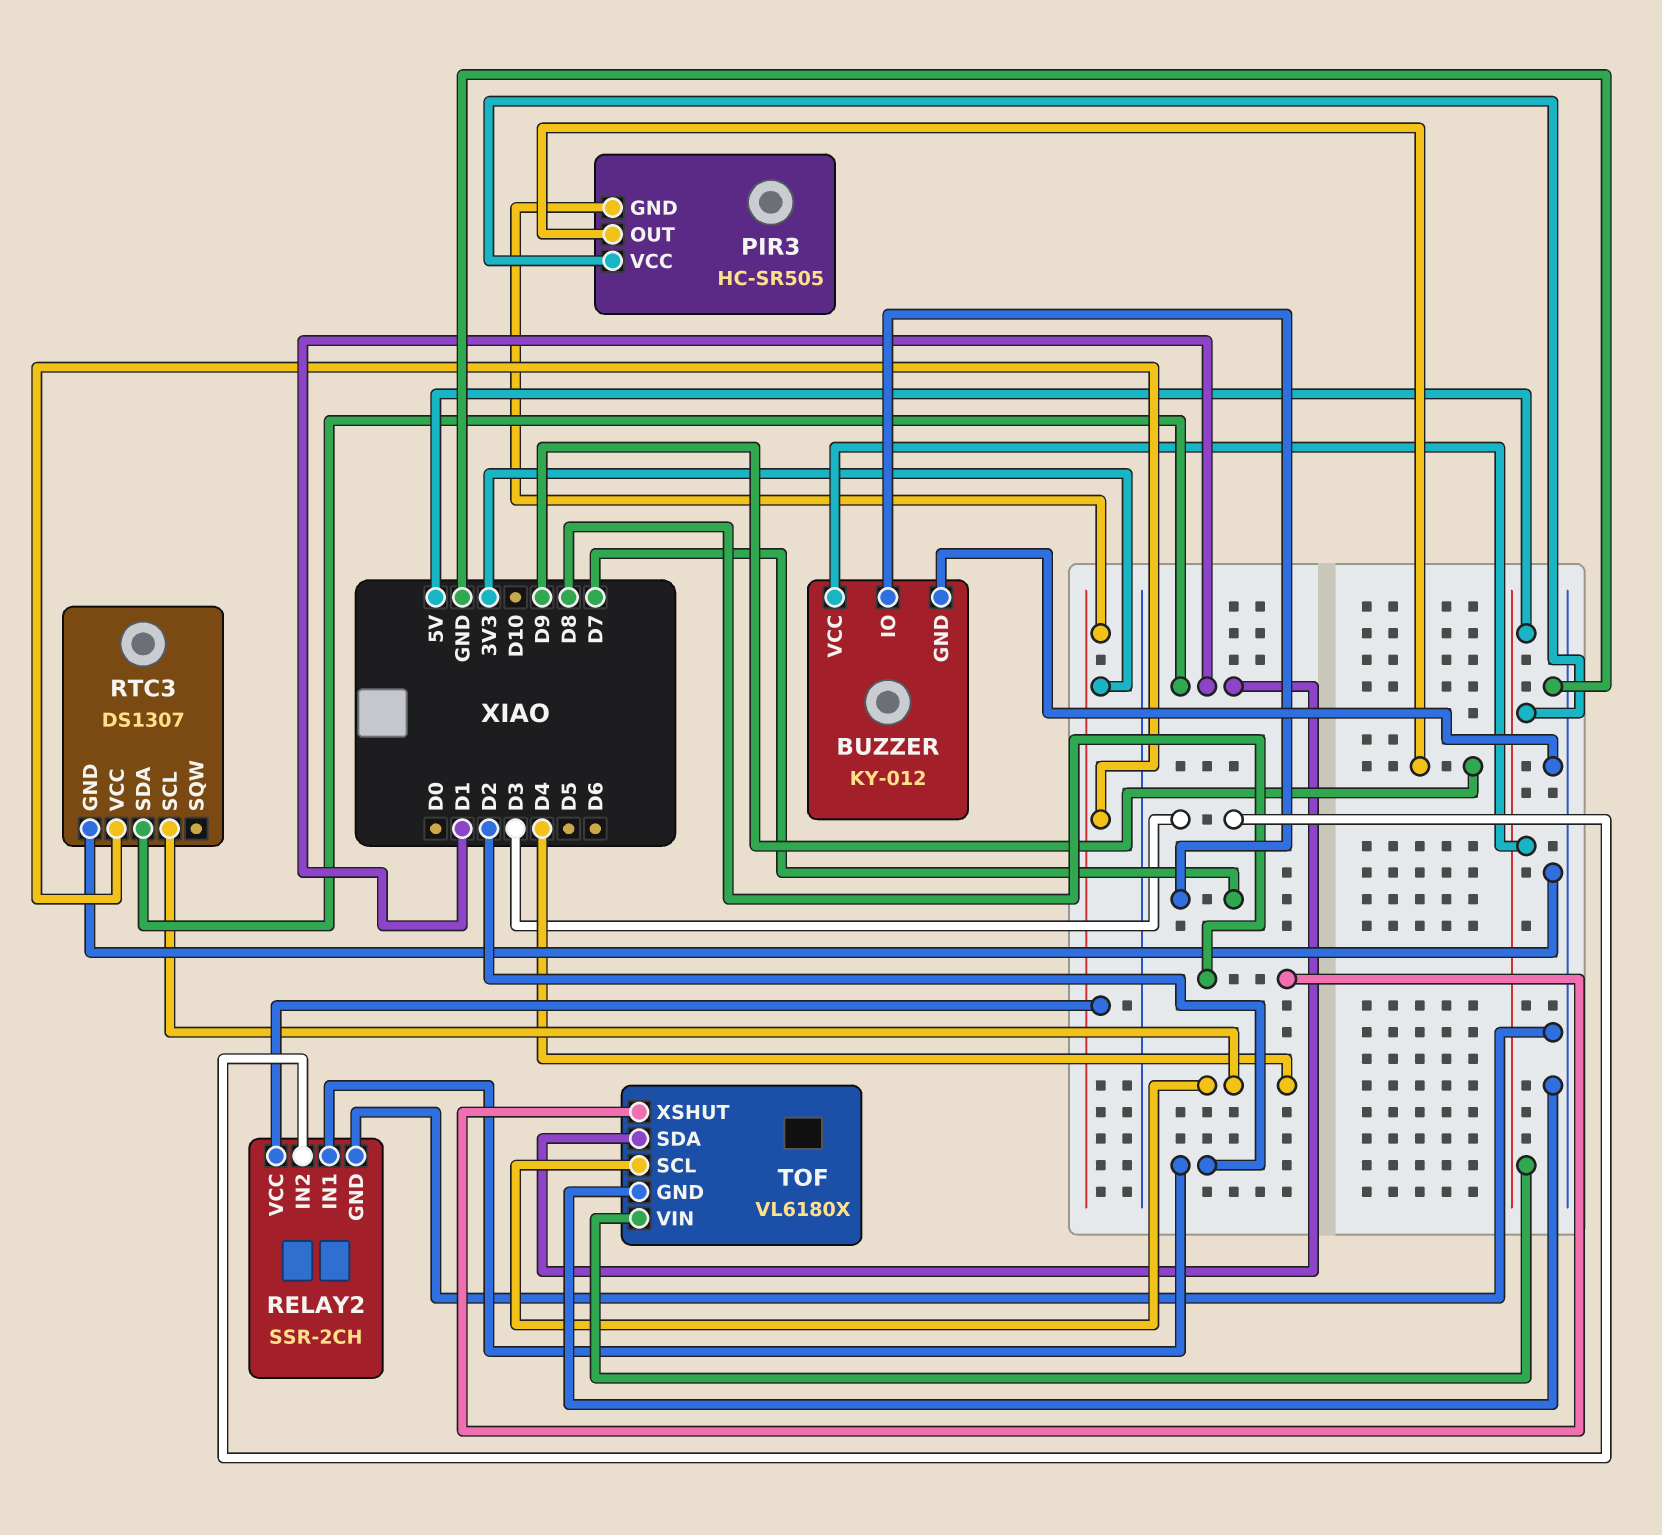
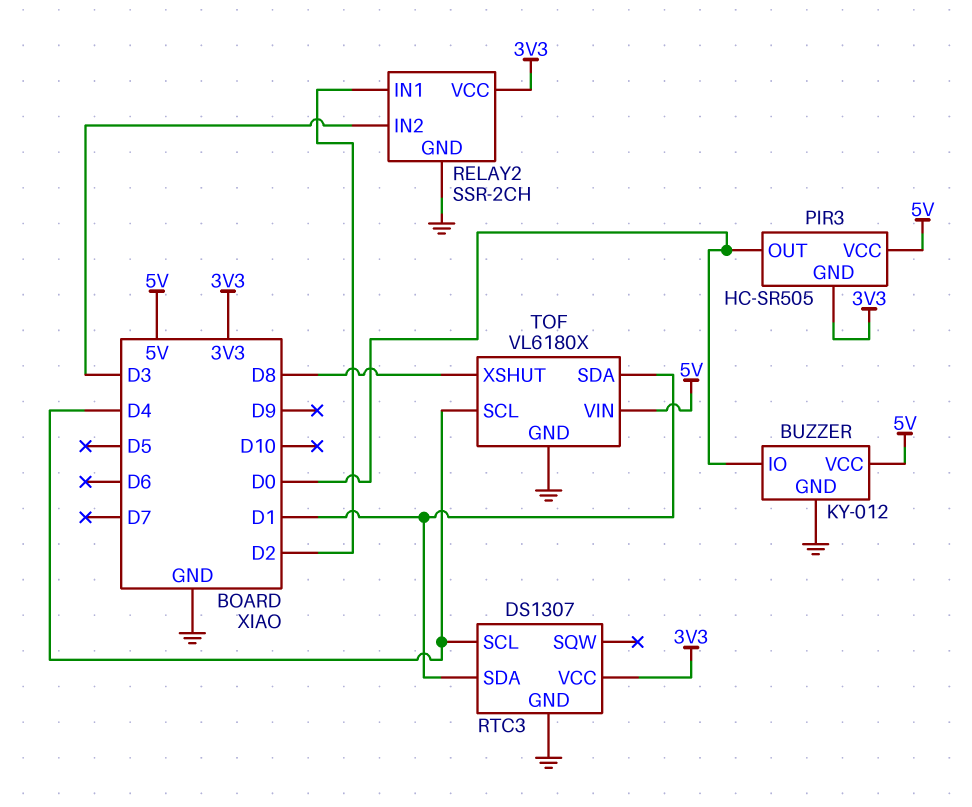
BUZZER pin IO: D7 -> D0
PIR3 pin OUT: D9 -> D0

